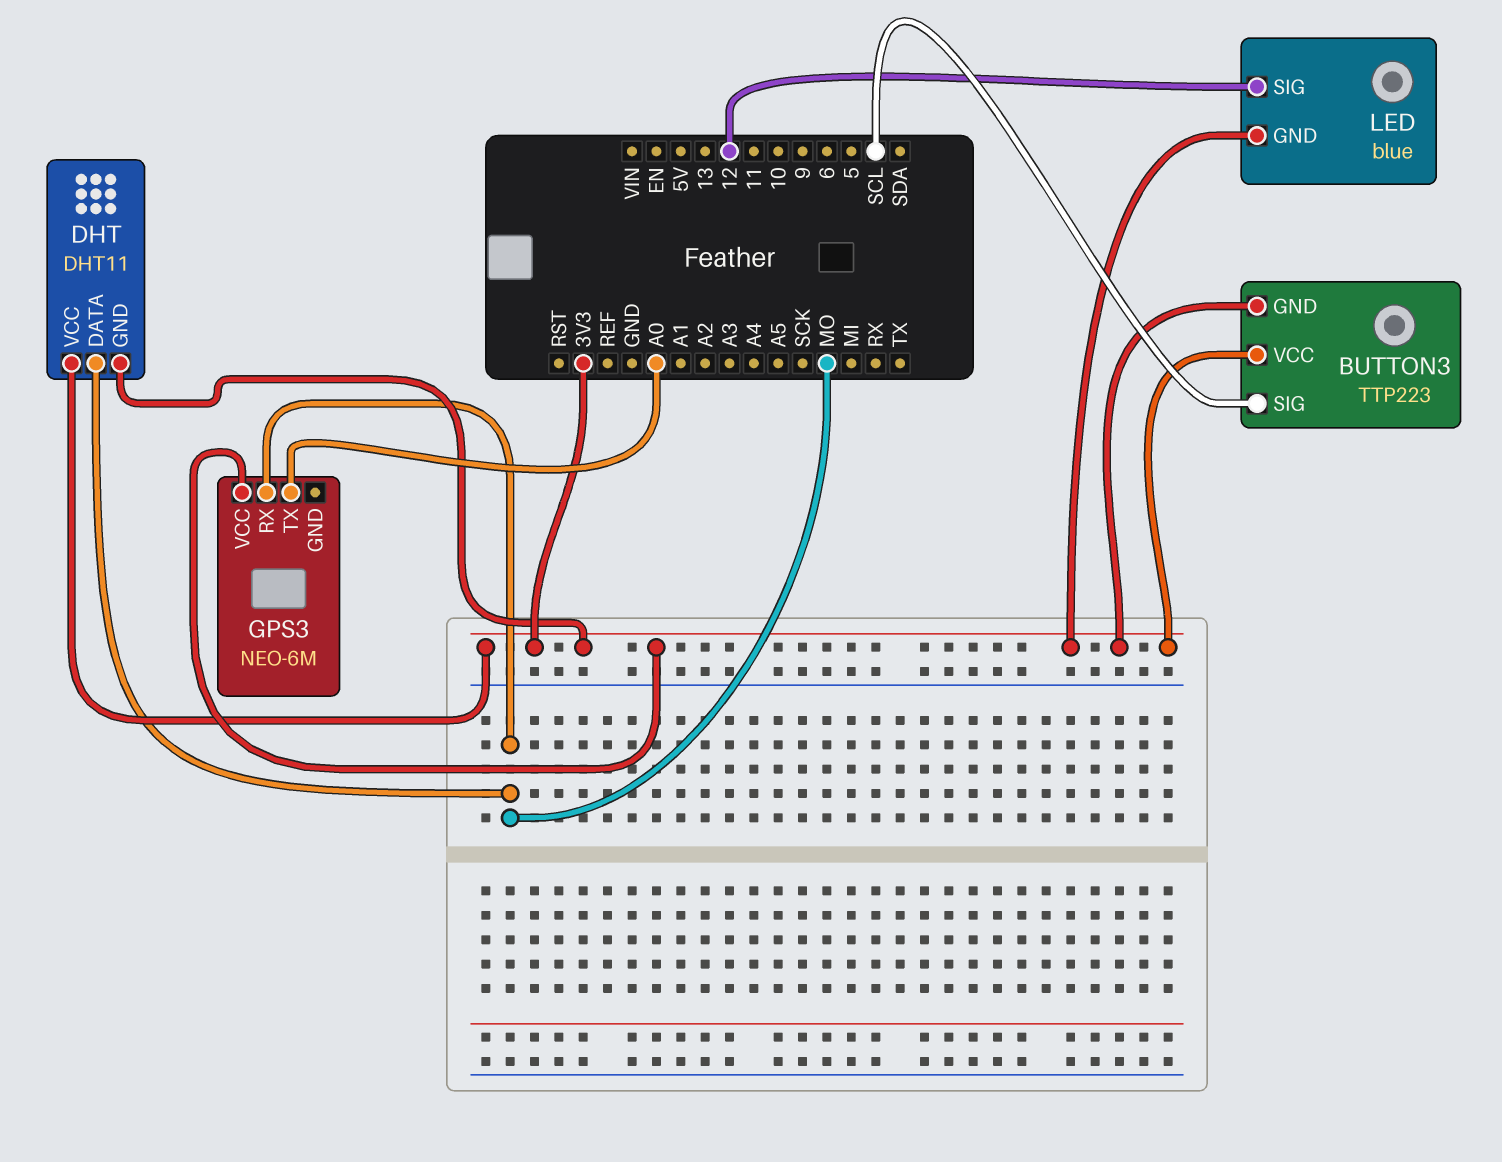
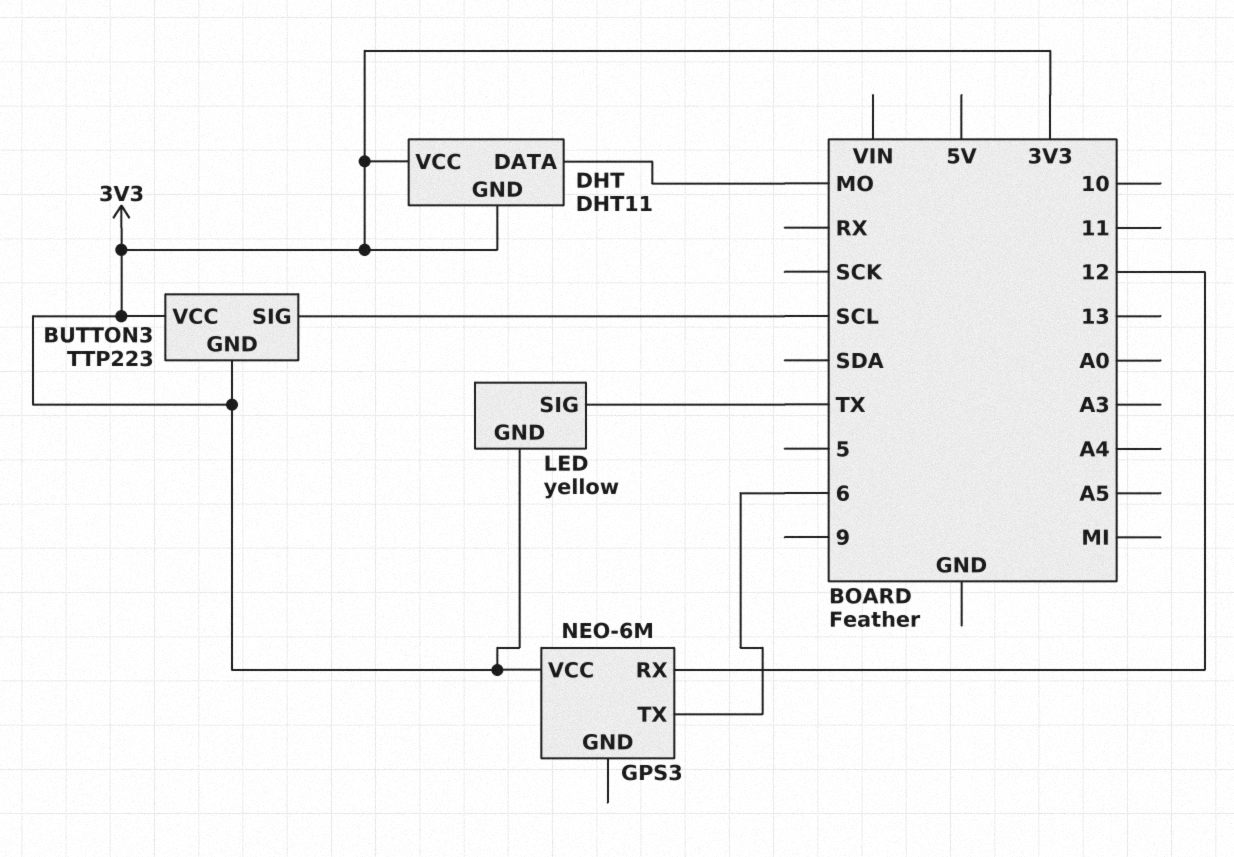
GPS3 pin RX: MO -> 12
GPS3 pin TX: A0 -> 6
LED: blue -> yellow
LED pin SIG: 12 -> TX

